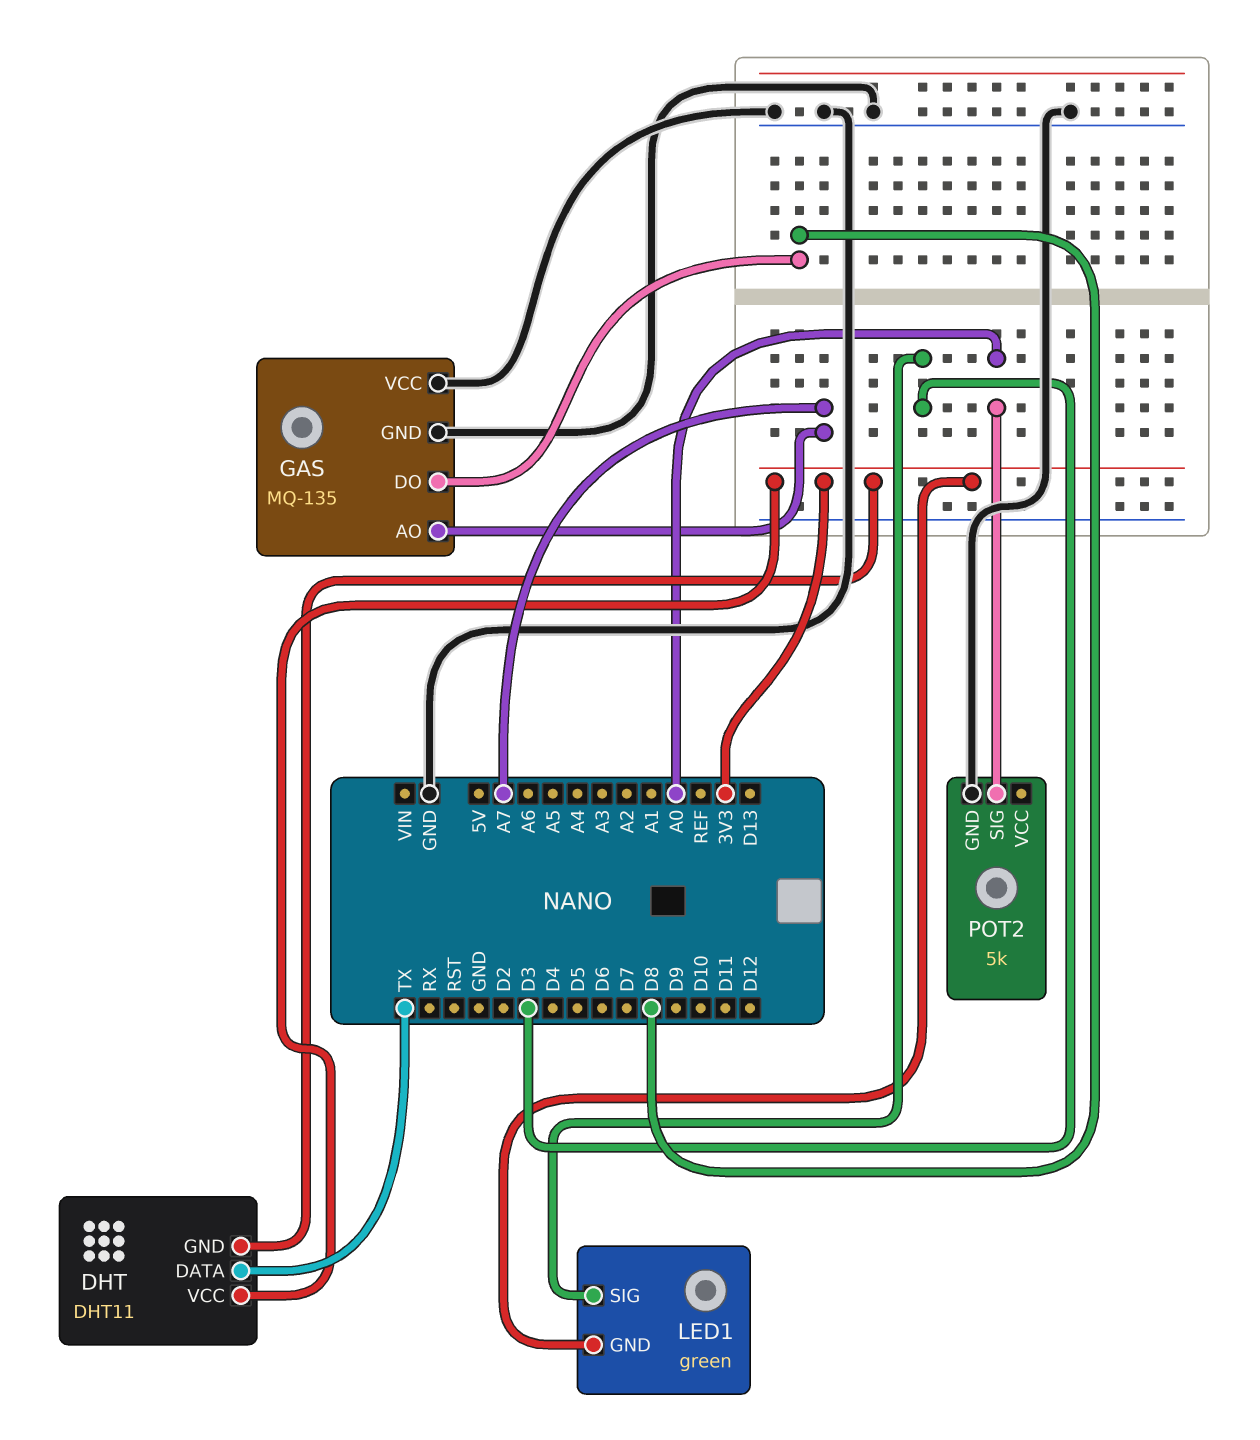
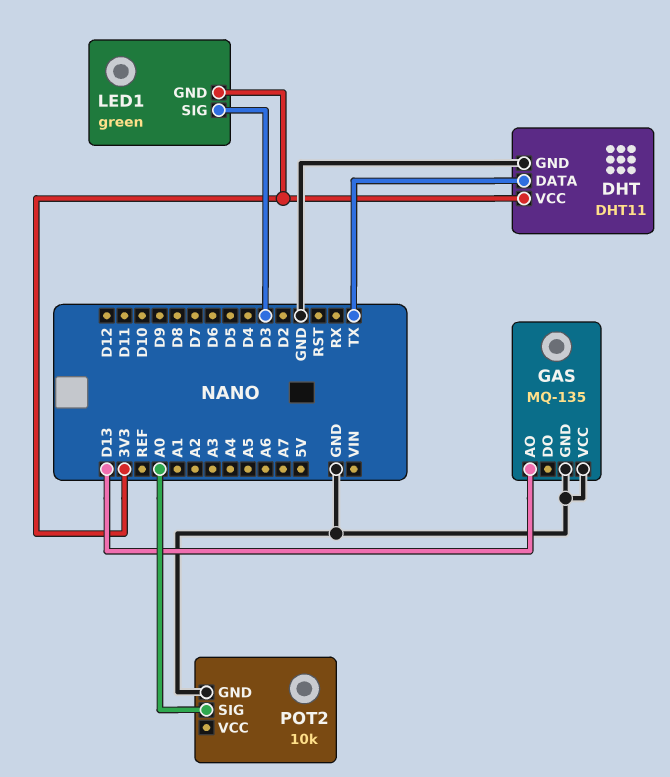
DHT pin GND: 3V3 -> GND
GAS pin AO: A7 -> D13
GAS pin DO: D8 -> none
POT2: 5k -> 10k

